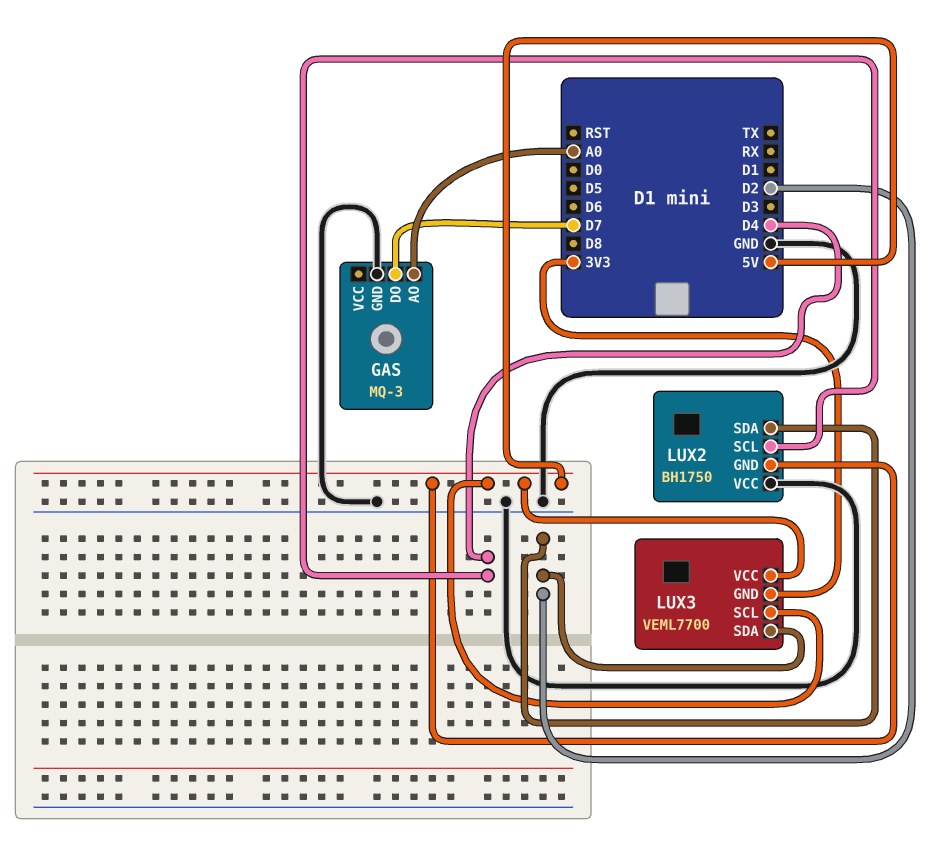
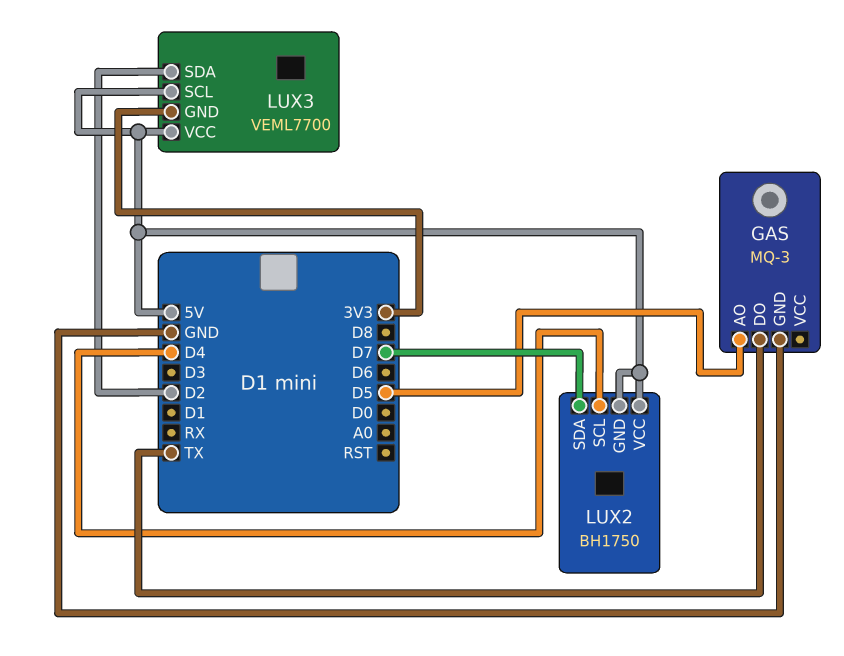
GAS pin AO: A0 -> D5
GAS pin DO: D7 -> TX
LUX2 pin SDA: D2 -> D7
LUX2 pin VCC: GND -> 5V

